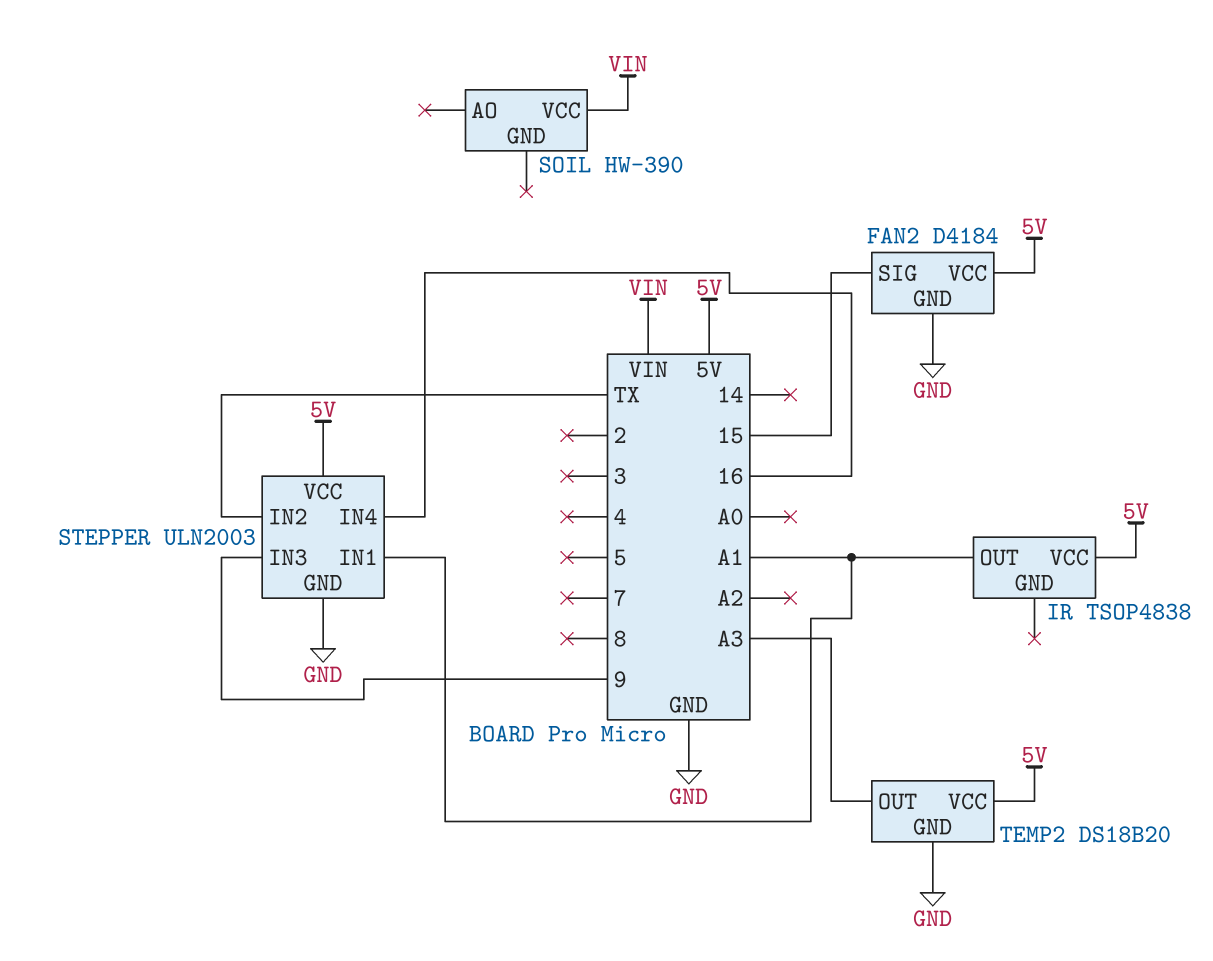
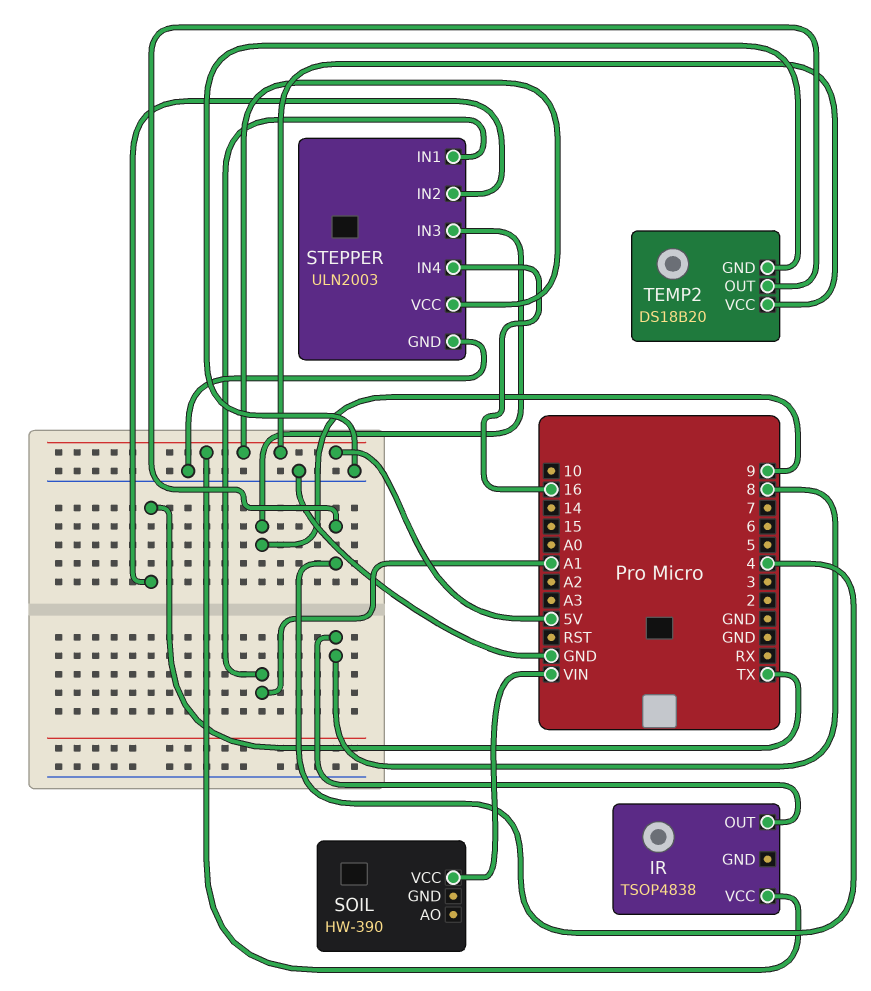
FAN2: D4184 -> none
FAN2 pin GND: GND -> none
FAN2 pin SIG: 15 -> none
FAN2 pin VCC: 5V -> none
IR pin OUT: A1 -> 8
TEMP2 pin OUT: A3 -> 4

